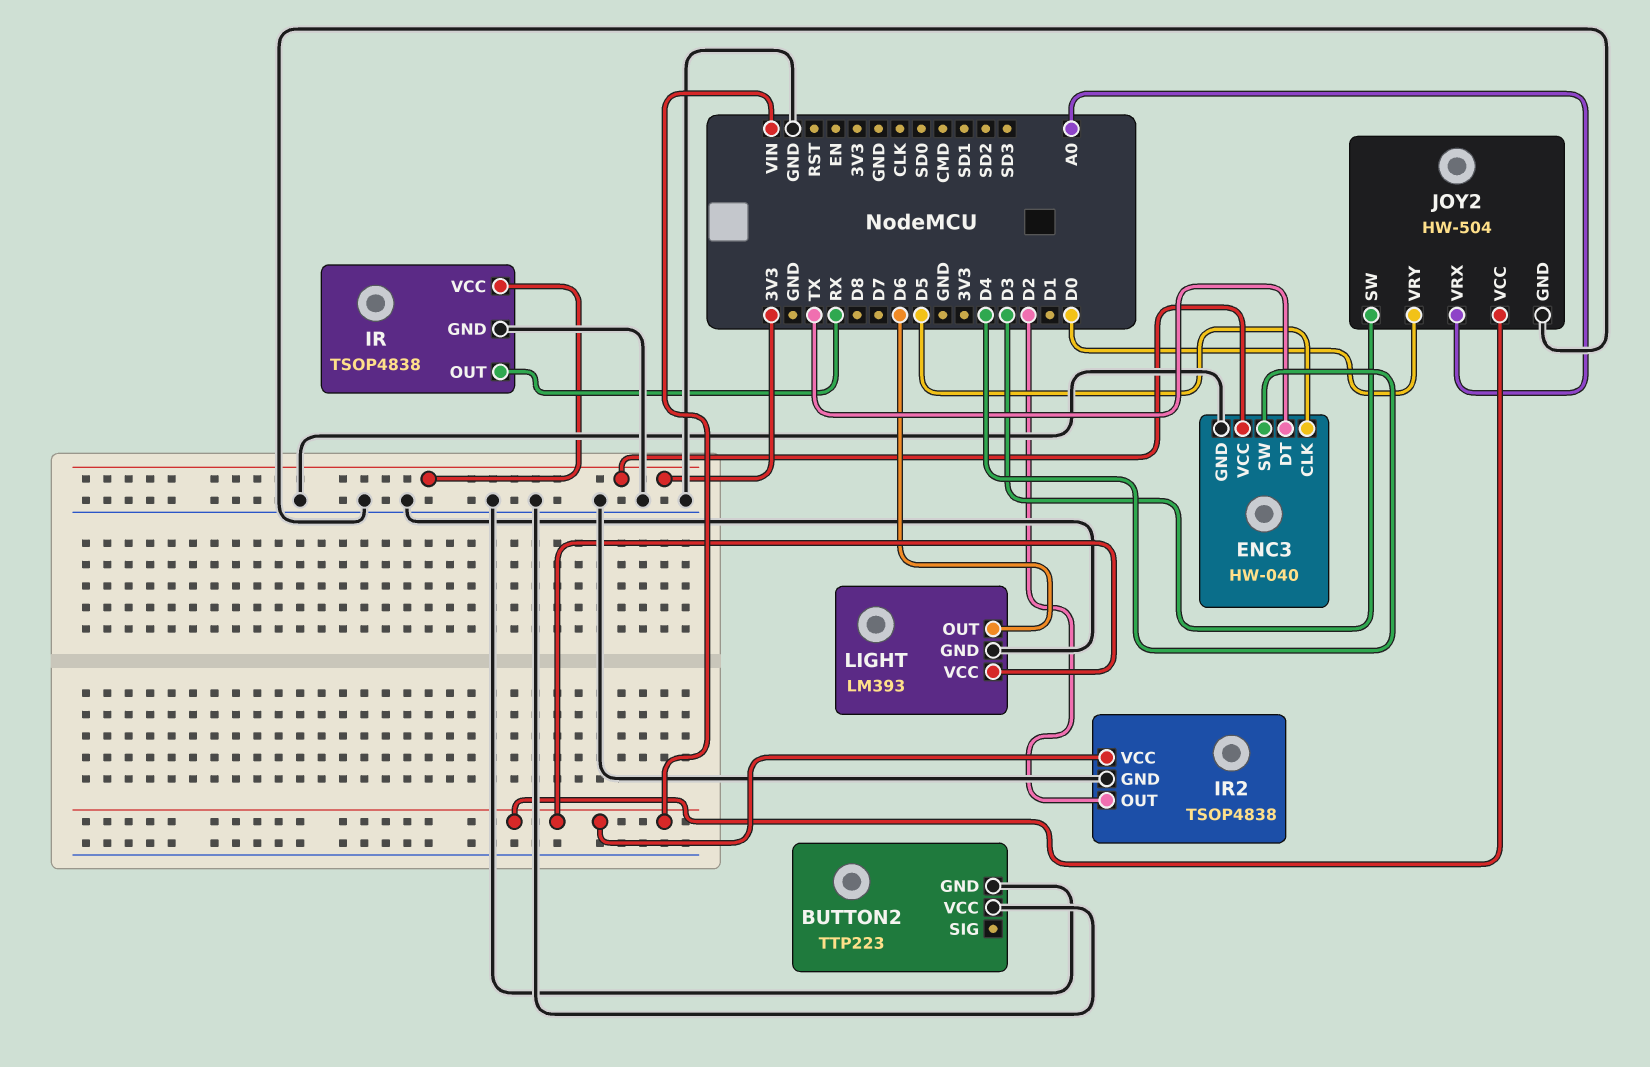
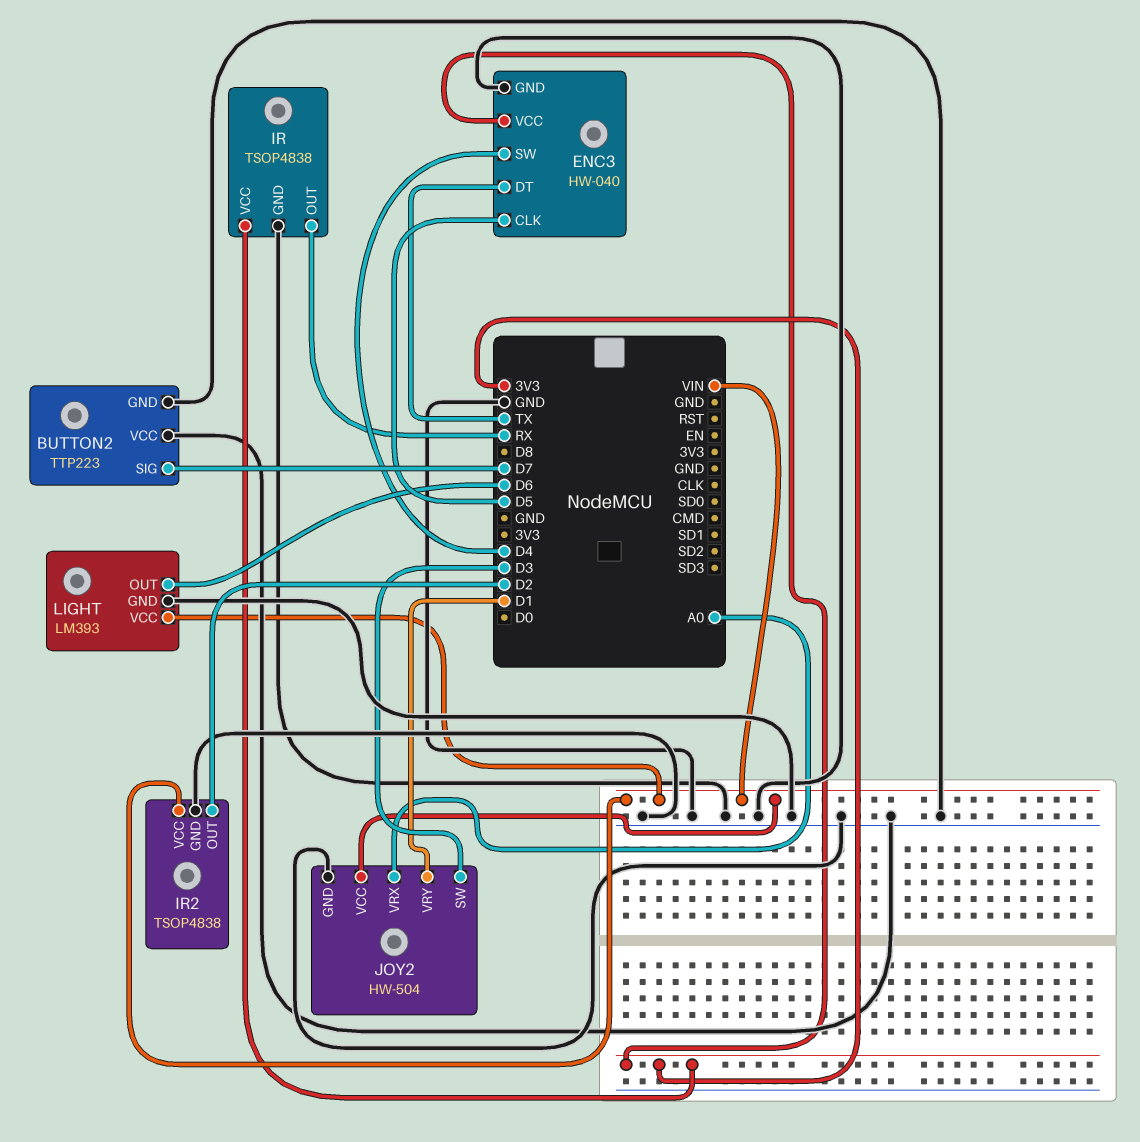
BUTTON2 pin SIG: none -> D7
JOY2 pin VRY: D0 -> D1

